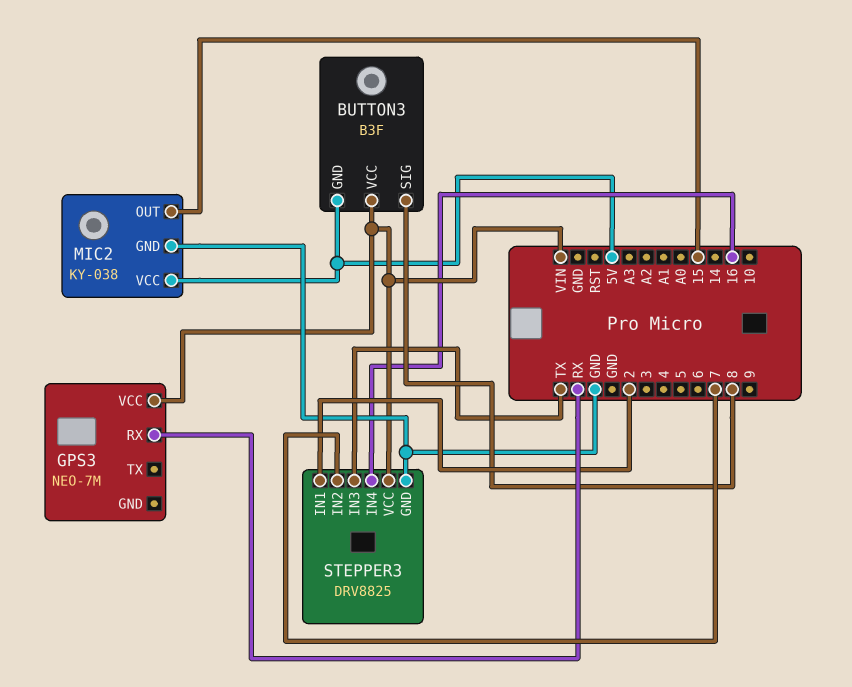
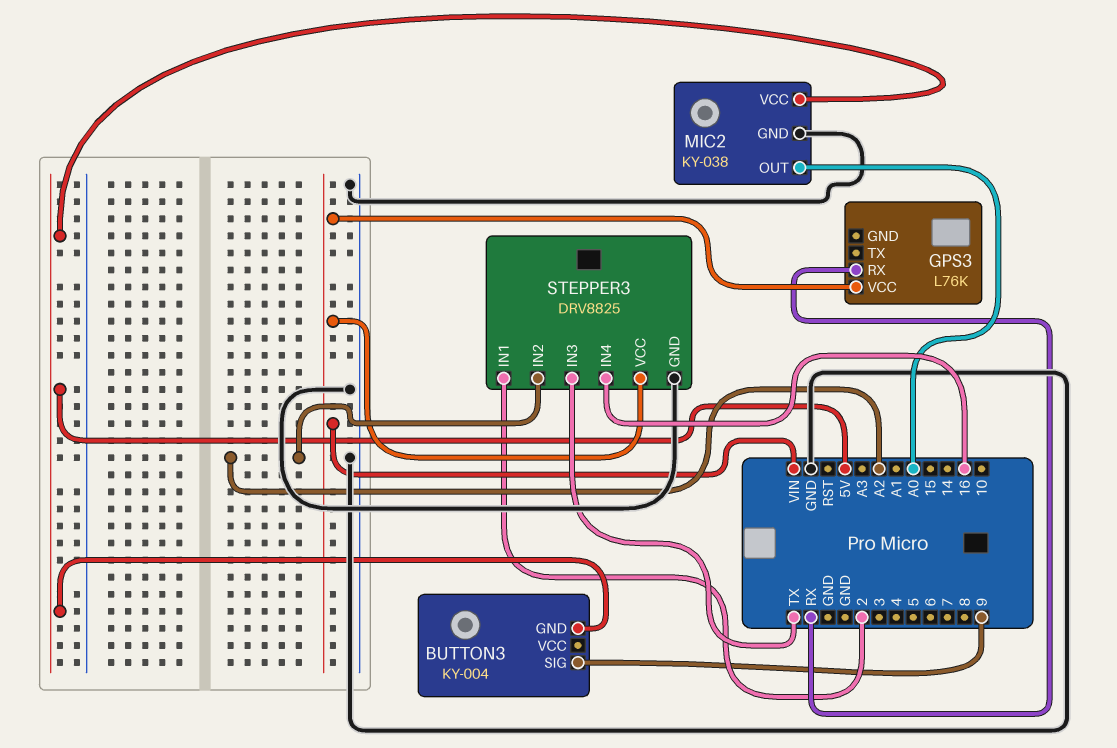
BUTTON3: B3F -> KY-004
BUTTON3 pin SIG: 8 -> 9
BUTTON3 pin VCC: VIN -> none
GPS3: NEO-7M -> L76K
MIC2 pin OUT: 15 -> A0
STEPPER3 pin IN2: 7 -> A2

